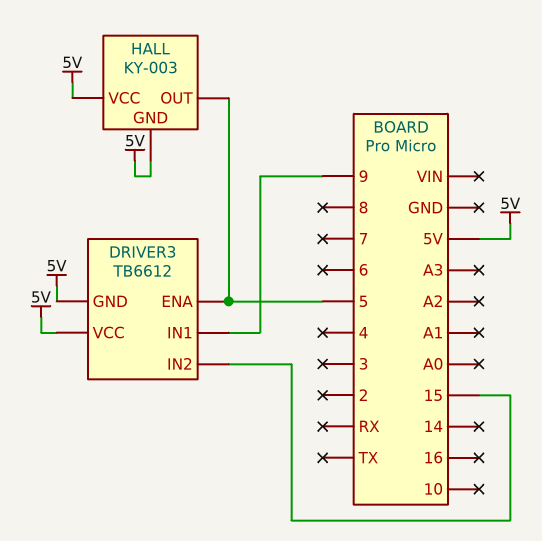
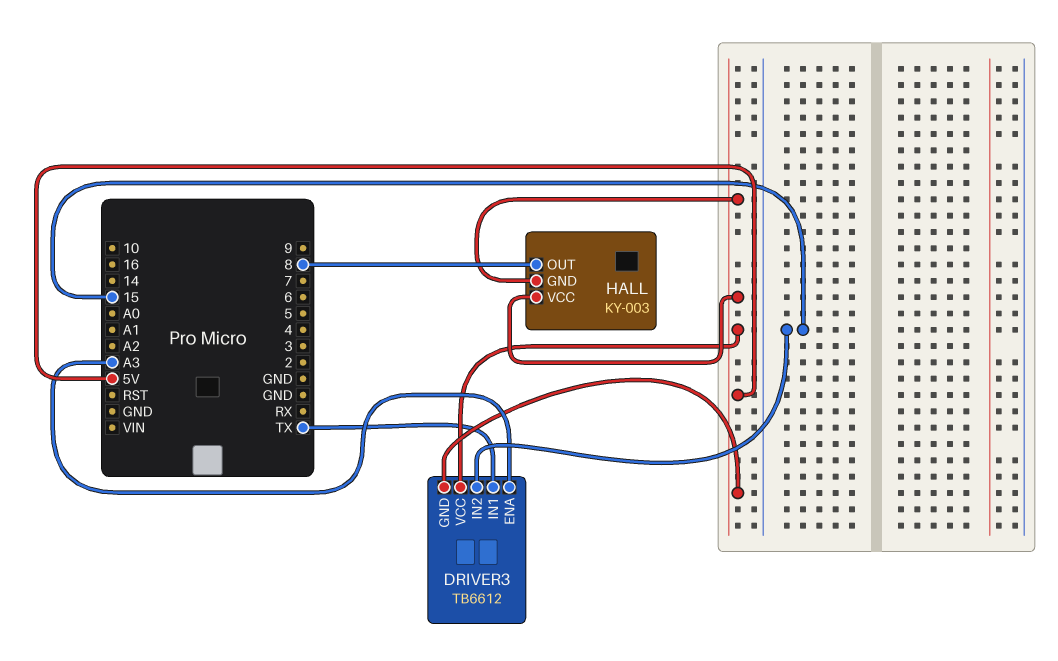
DRIVER3 pin ENA: 5 -> A3
DRIVER3 pin IN1: 9 -> TX
HALL pin OUT: 5 -> 8

